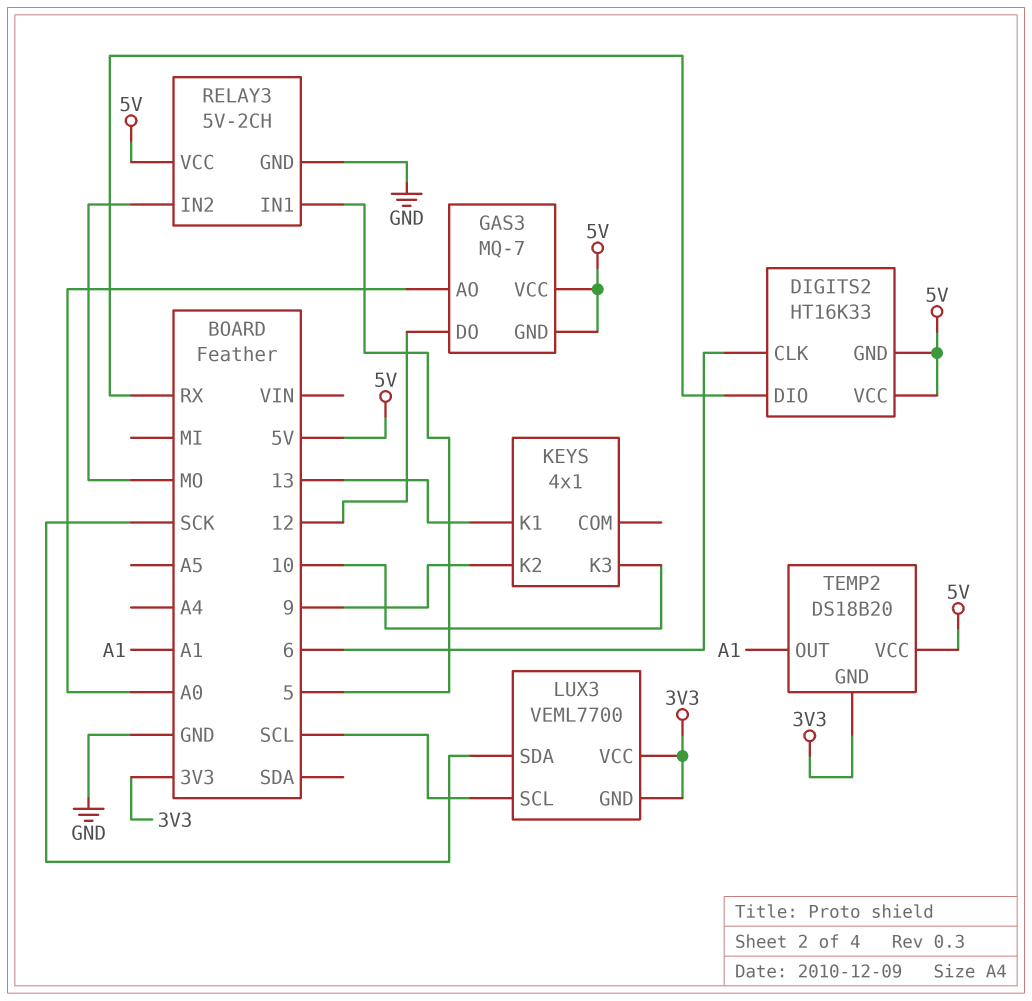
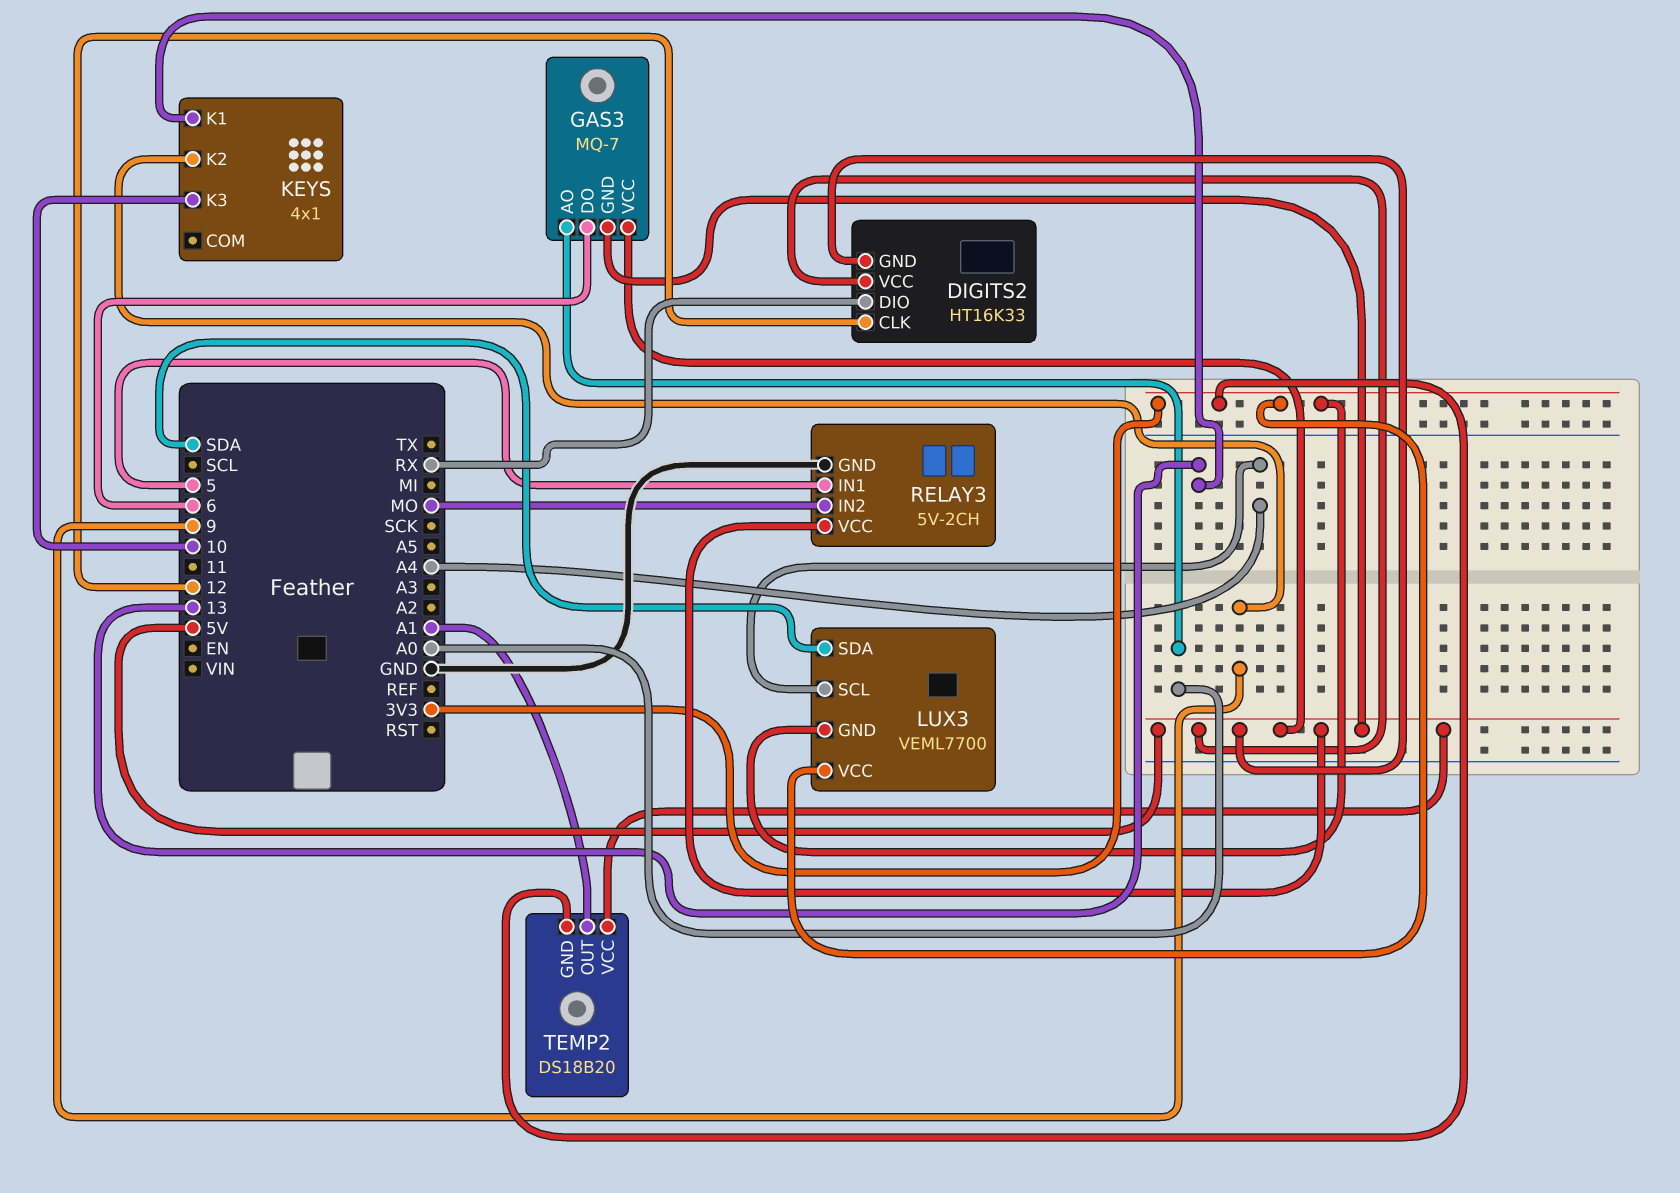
DIGITS2 pin CLK: 6 -> 12
GAS3 pin DO: 12 -> 6
LUX3 pin SCL: SCL -> A4
LUX3 pin SDA: SCK -> SDA

